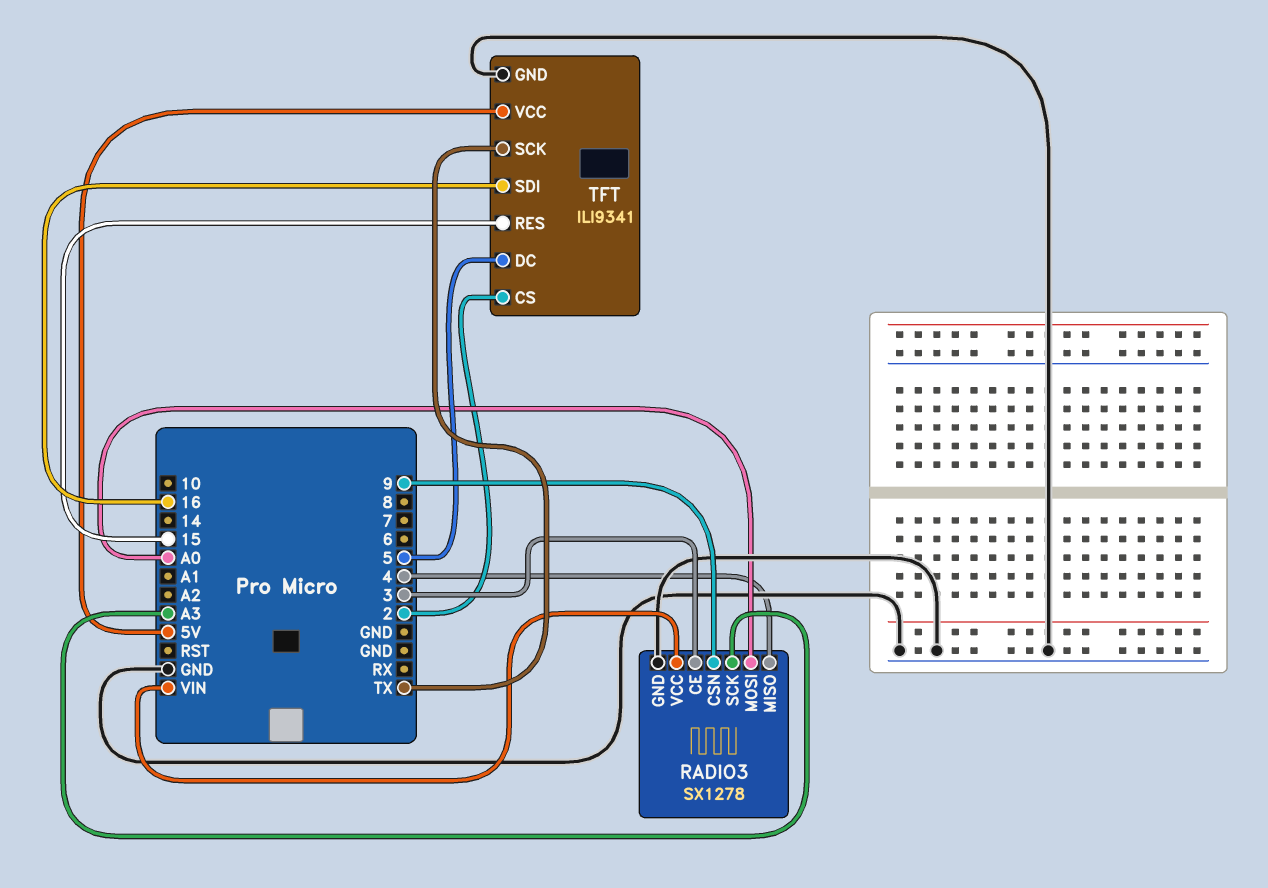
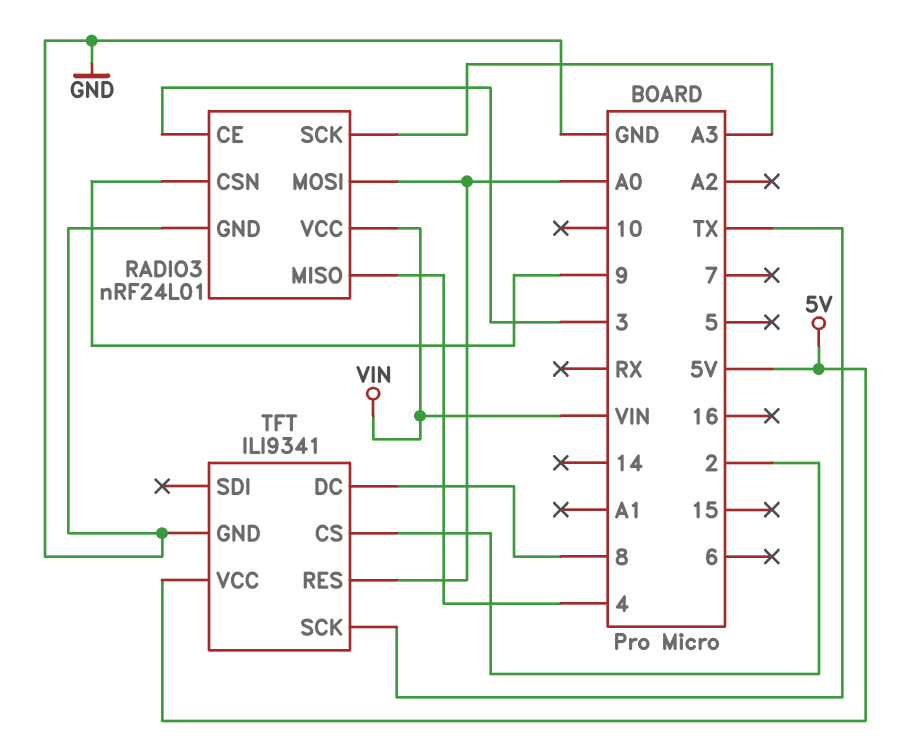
RADIO3: SX1278 -> nRF24L01
TFT pin DC: 5 -> 8
TFT pin RES: 15 -> A0
TFT pin SDI: 16 -> none

